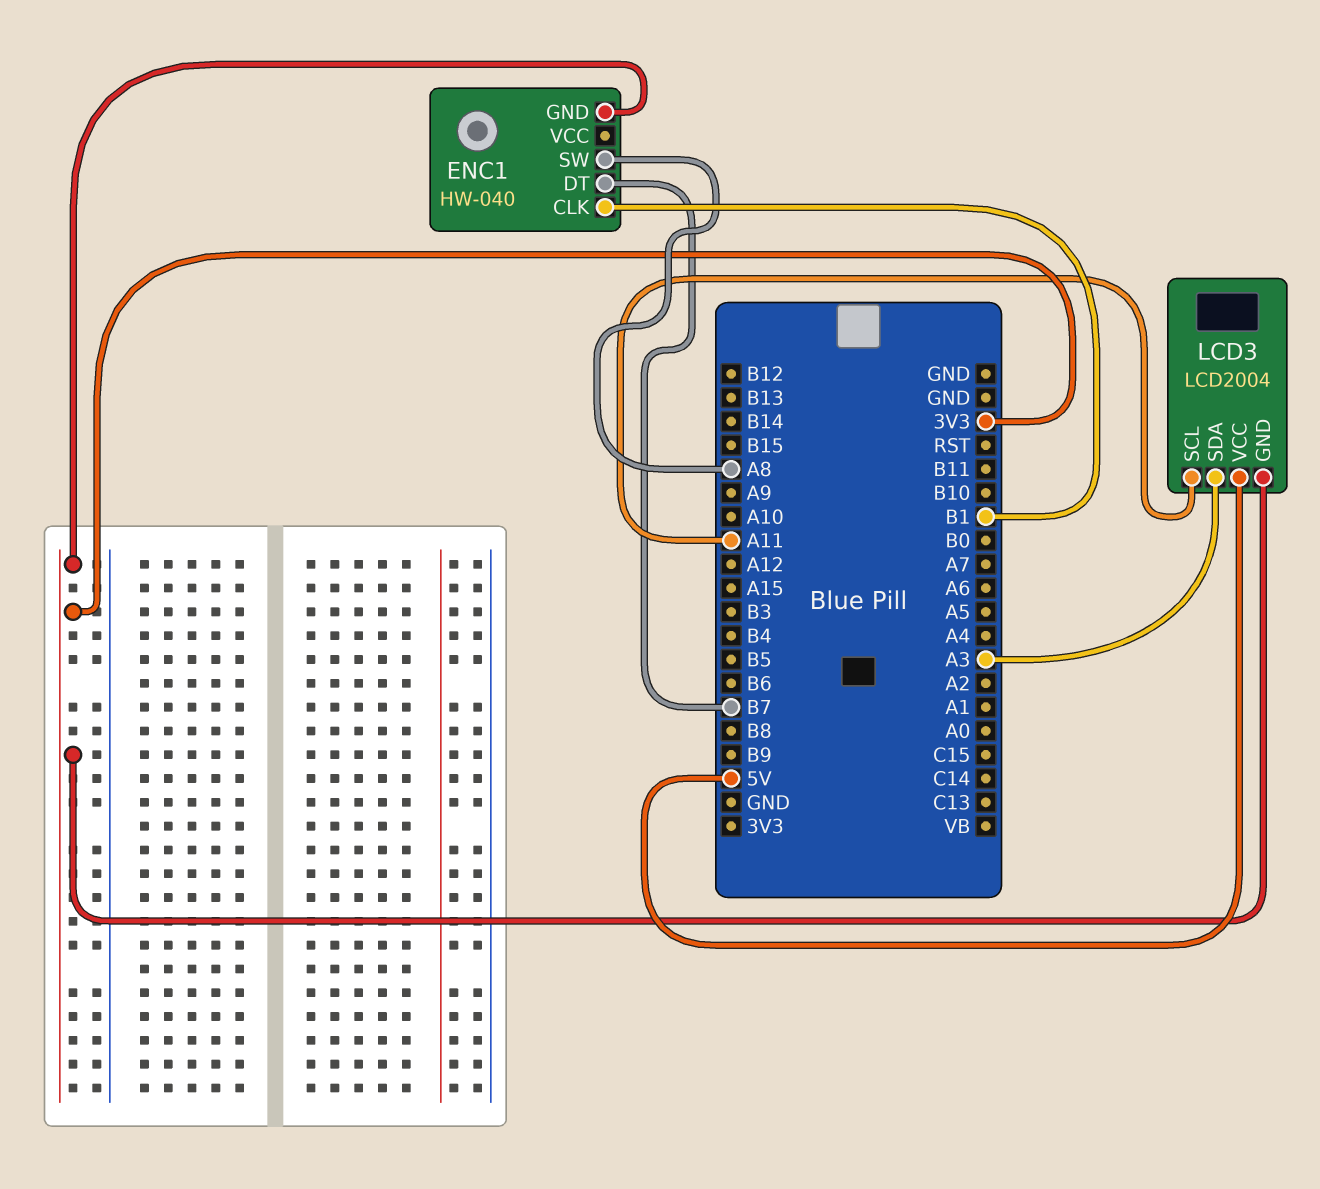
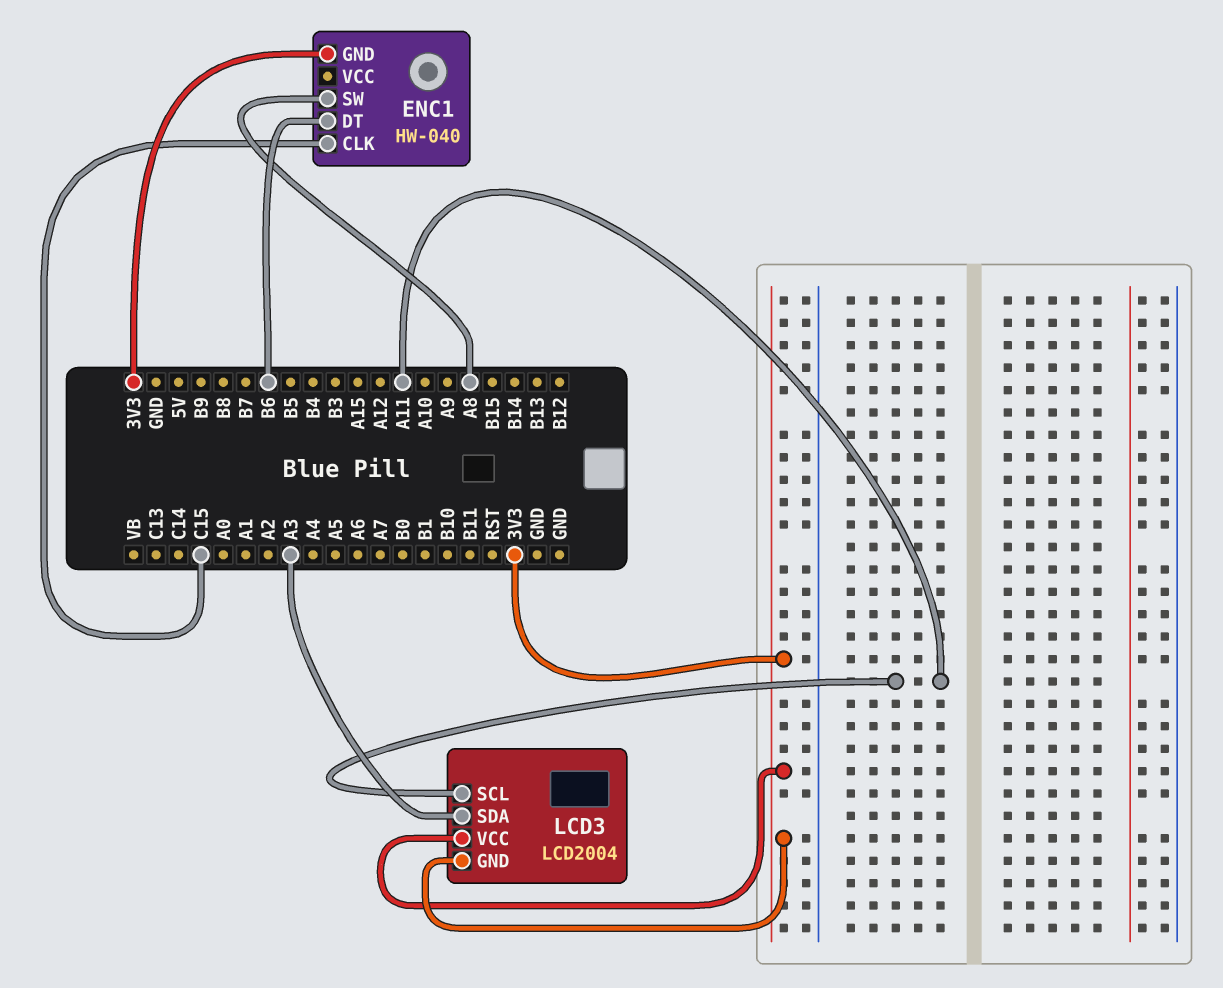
ENC1 pin CLK: B1 -> C15
ENC1 pin DT: B7 -> B6
LCD3 pin VCC: 5V -> 3V3

